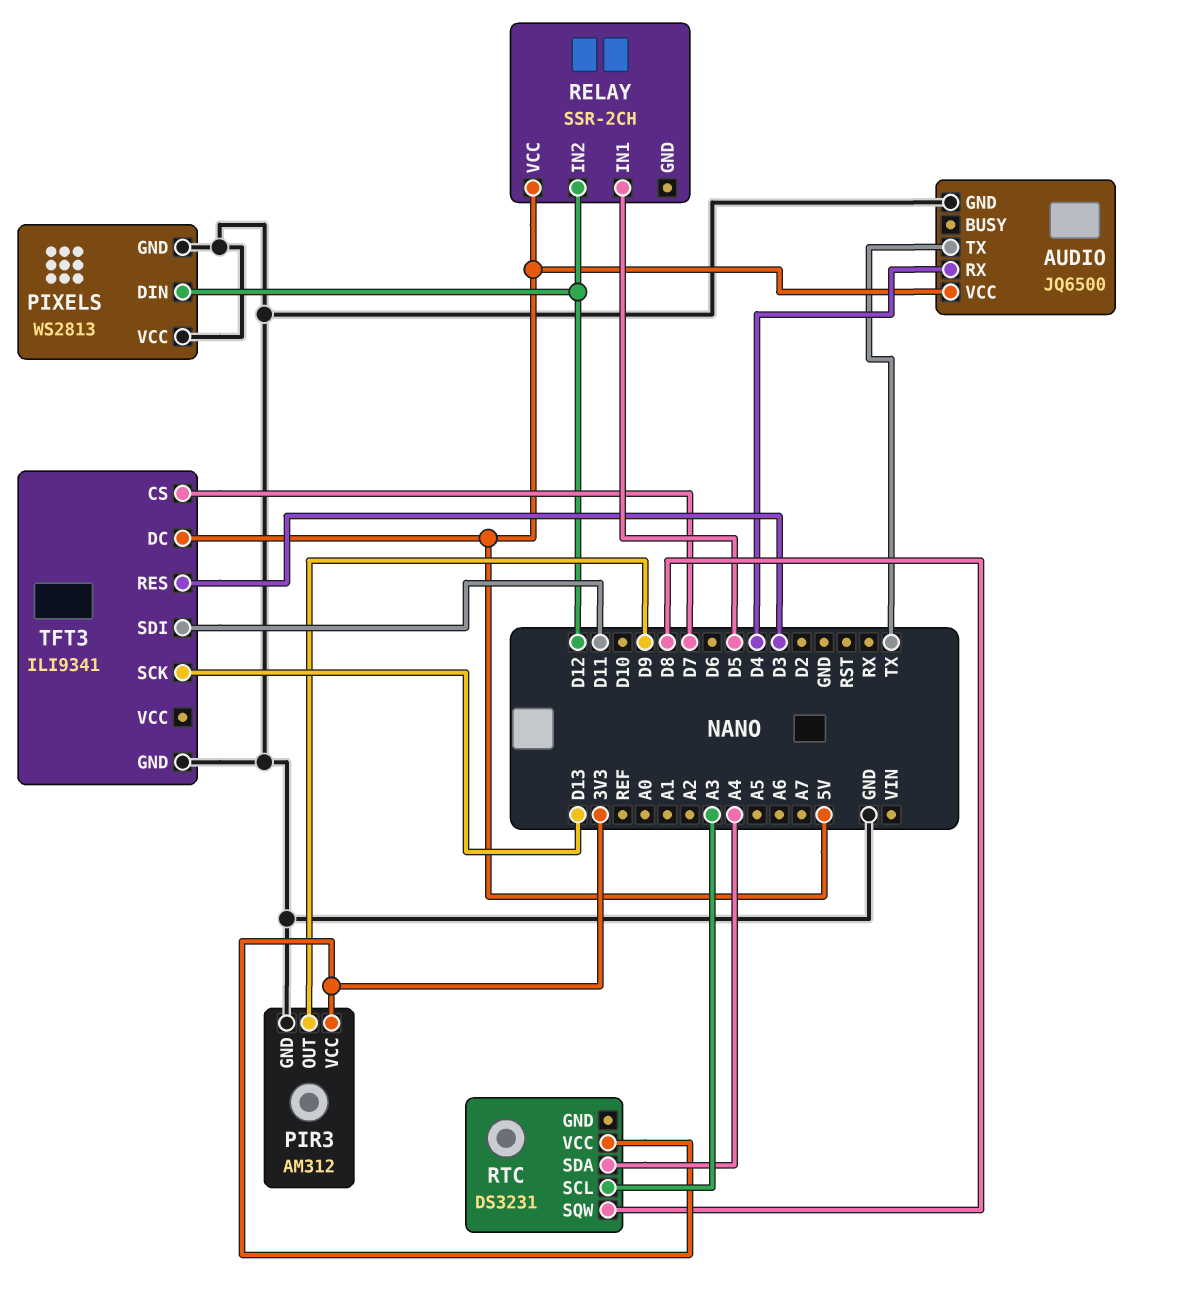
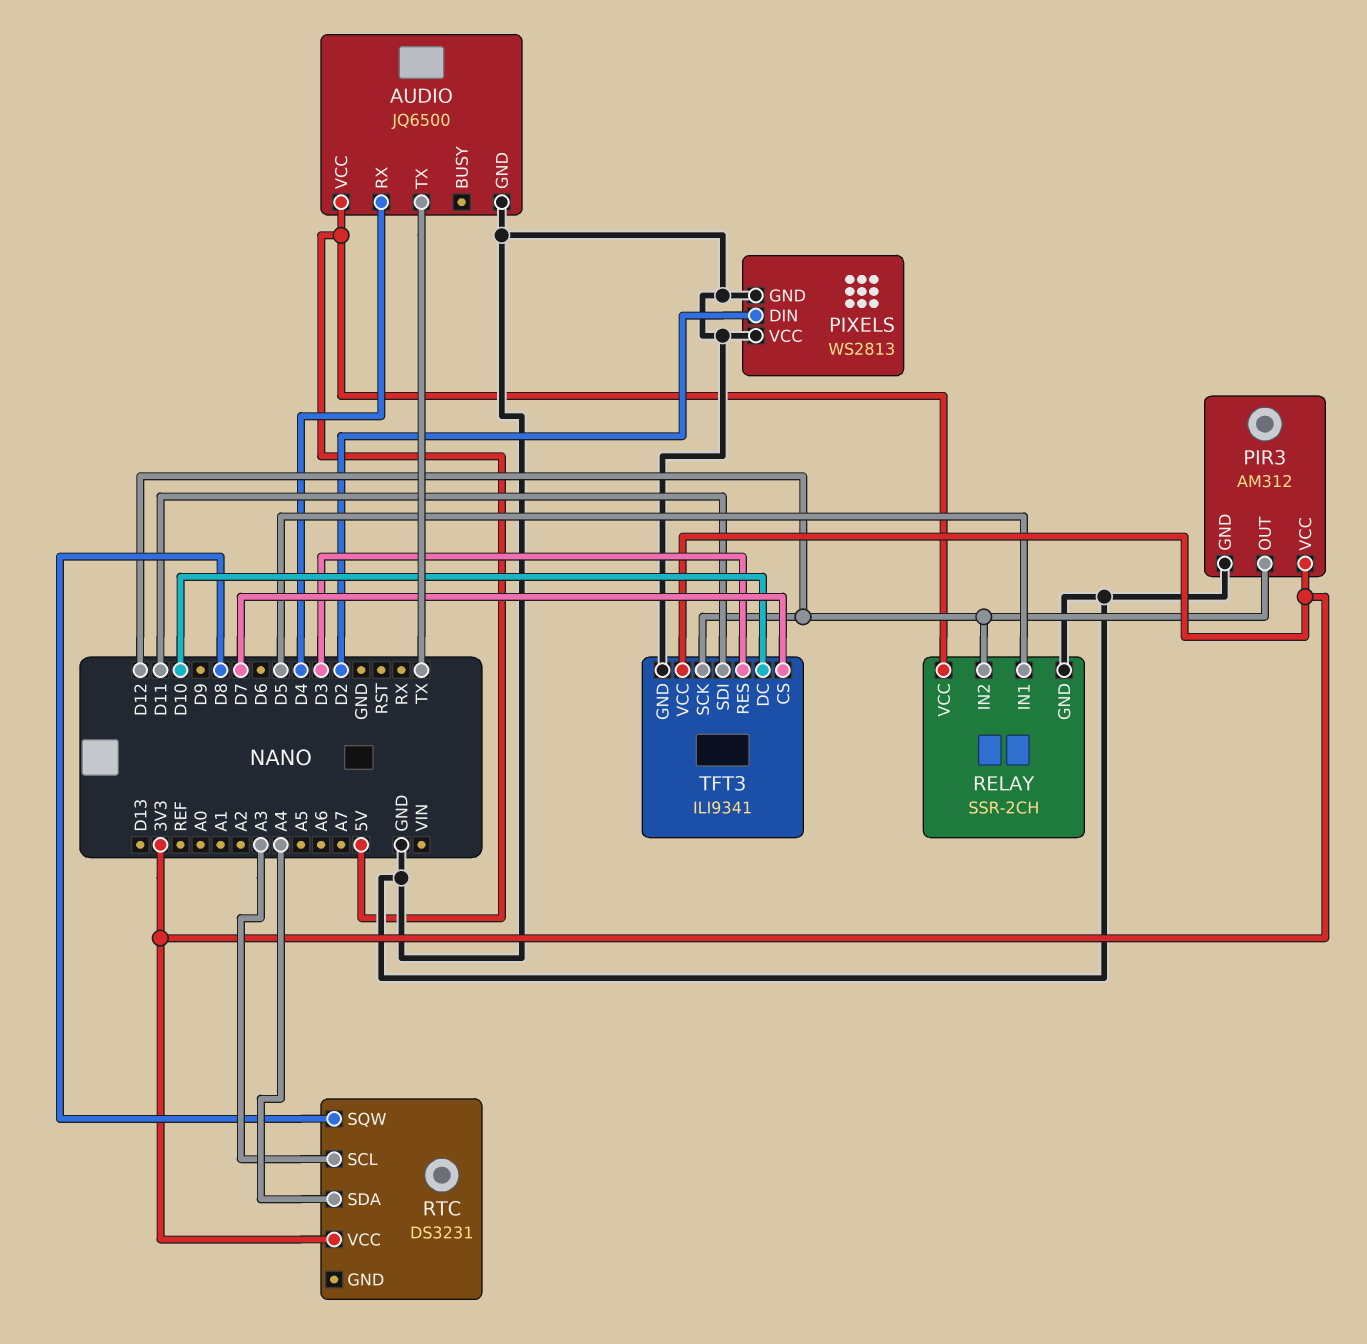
PIR3 pin OUT: D9 -> D12
PIXELS pin DIN: D12 -> D2
RELAY pin GND: none -> GND
TFT3 pin DC: 5V -> D10
TFT3 pin SCK: D13 -> D12
TFT3 pin VCC: none -> 3V3

